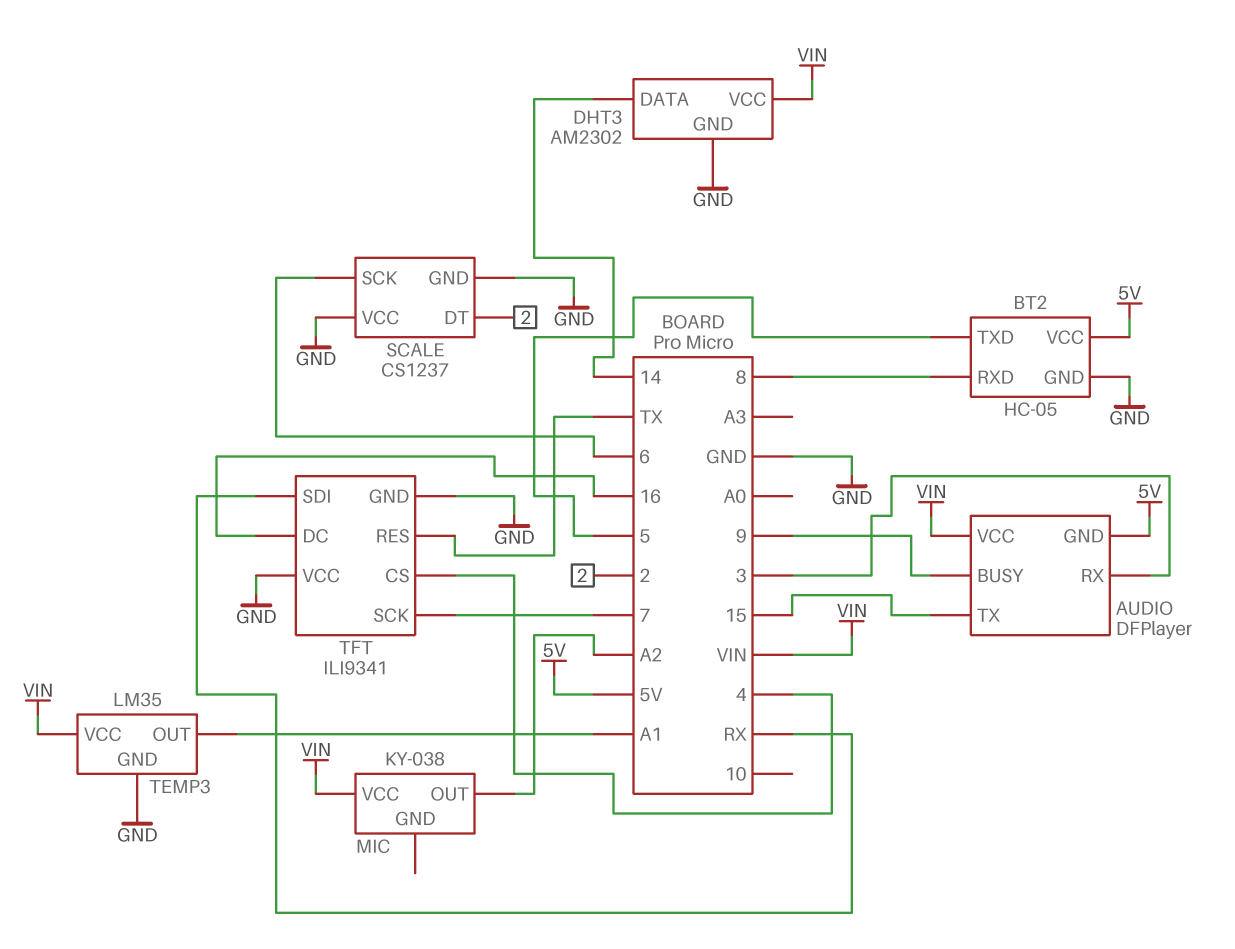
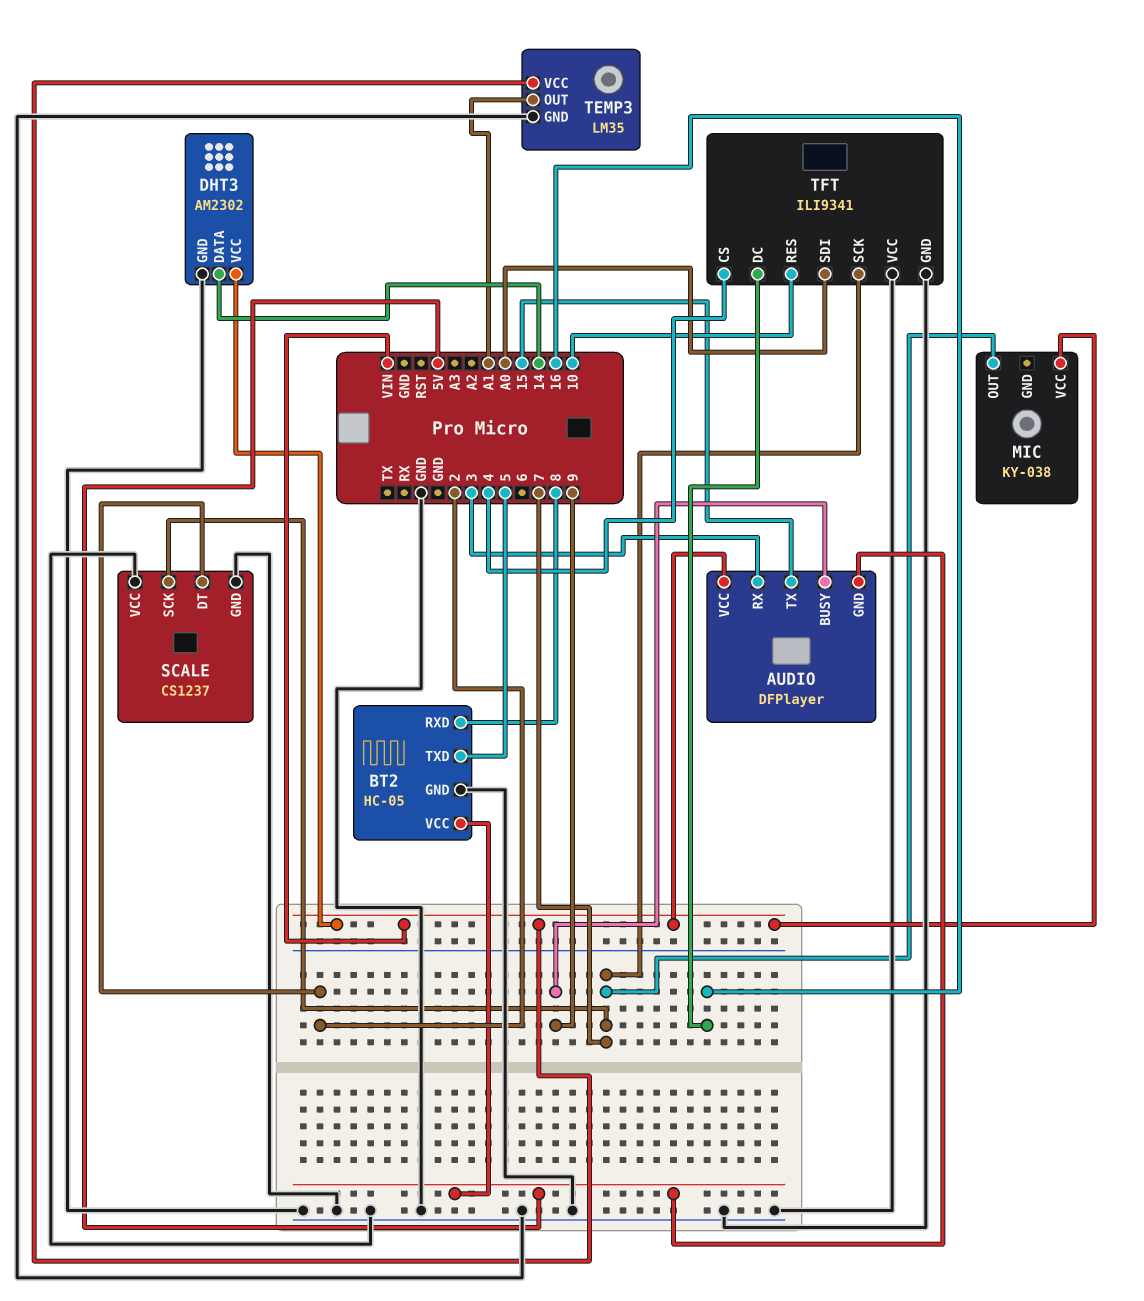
MIC pin OUT: A2 -> 7
SCALE pin SCK: 6 -> 7
TFT pin RES: TX -> 10
TFT pin SDI: RX -> A0

